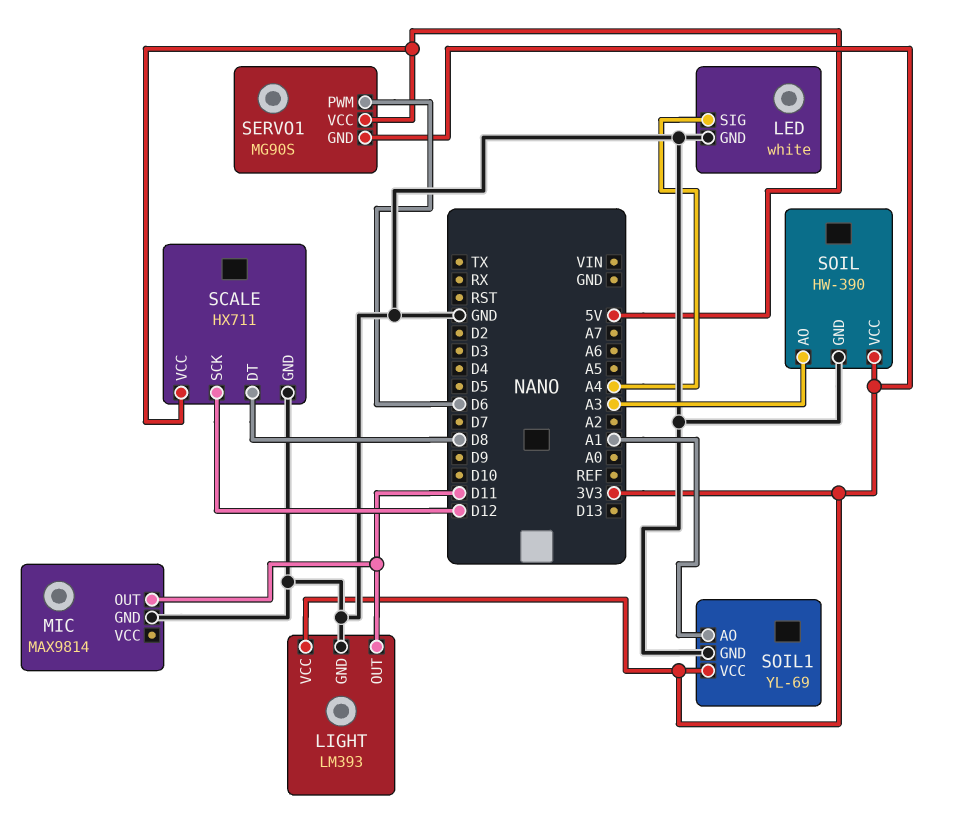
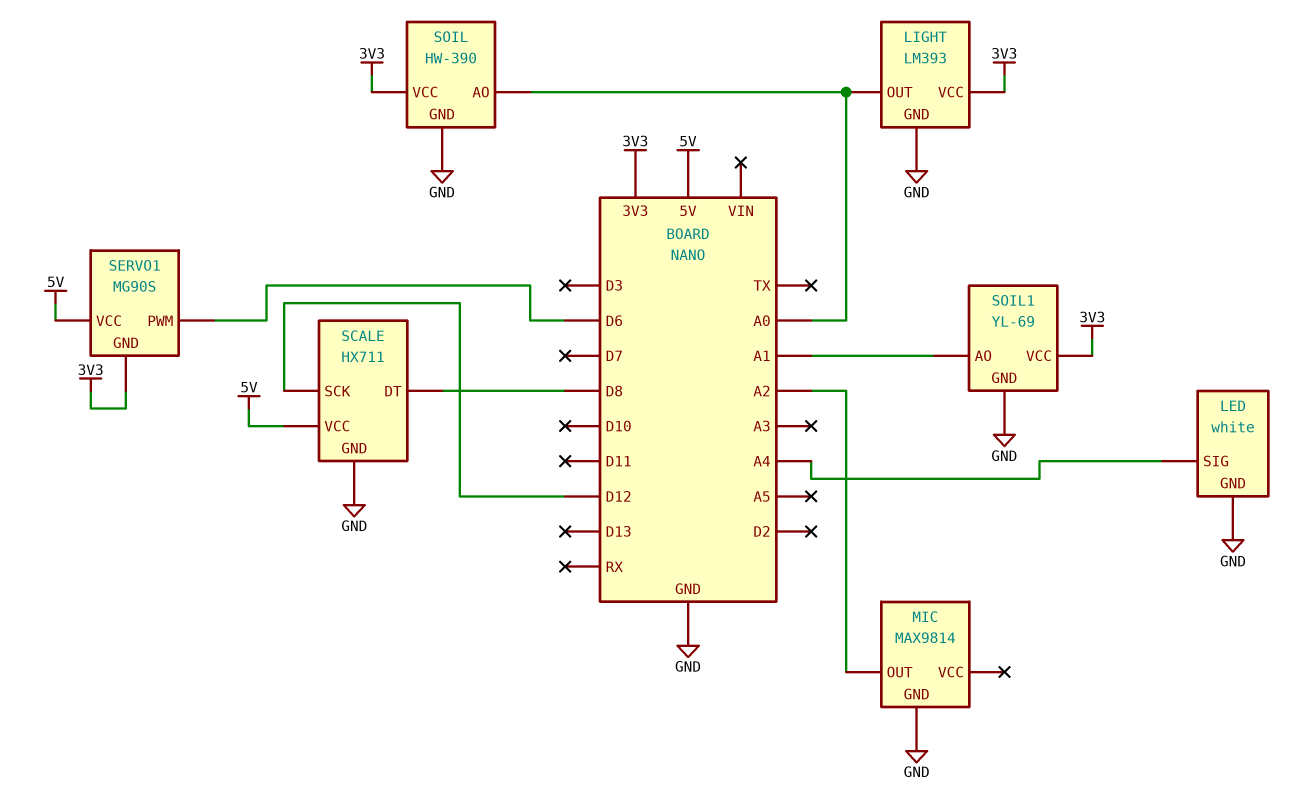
LIGHT pin OUT: D11 -> A0
MIC pin OUT: D11 -> A2
SOIL pin AO: A3 -> A0

